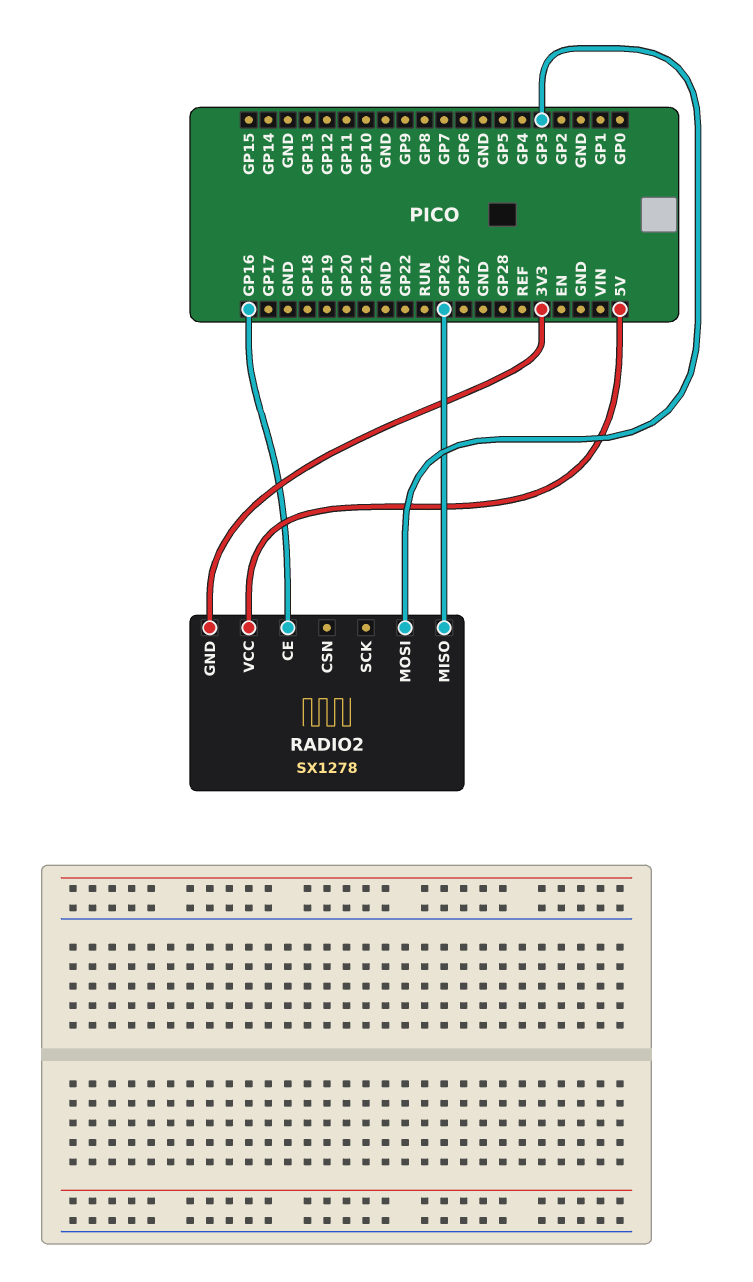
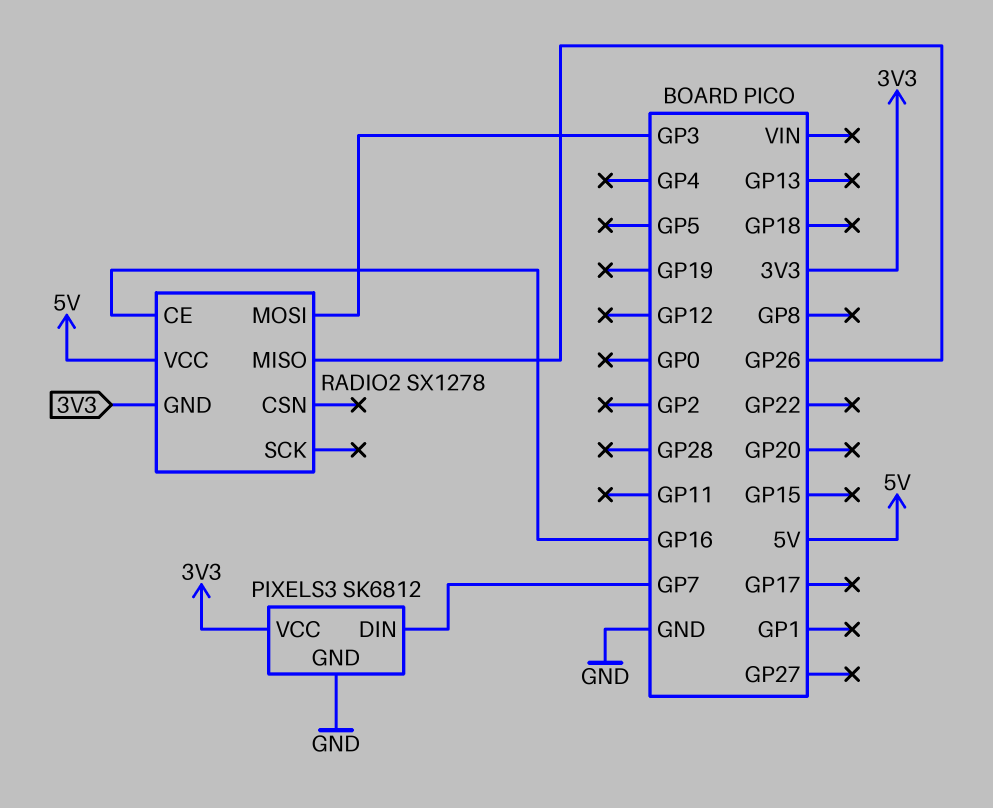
PIXELS3: none -> SK6812
PIXELS3 pin DIN: none -> GP7
PIXELS3 pin GND: none -> GND
PIXELS3 pin VCC: none -> 3V3

